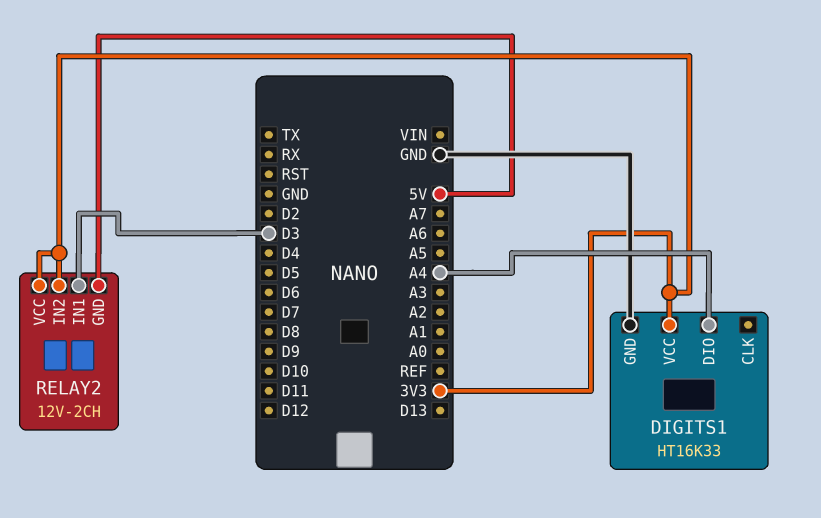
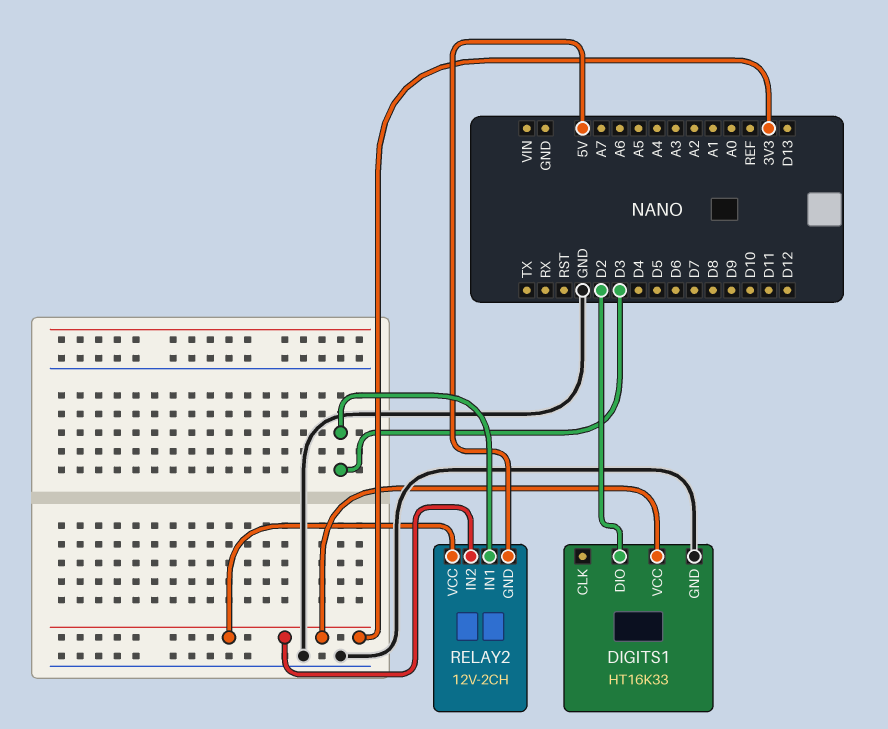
DIGITS1 pin DIO: A4 -> D2

